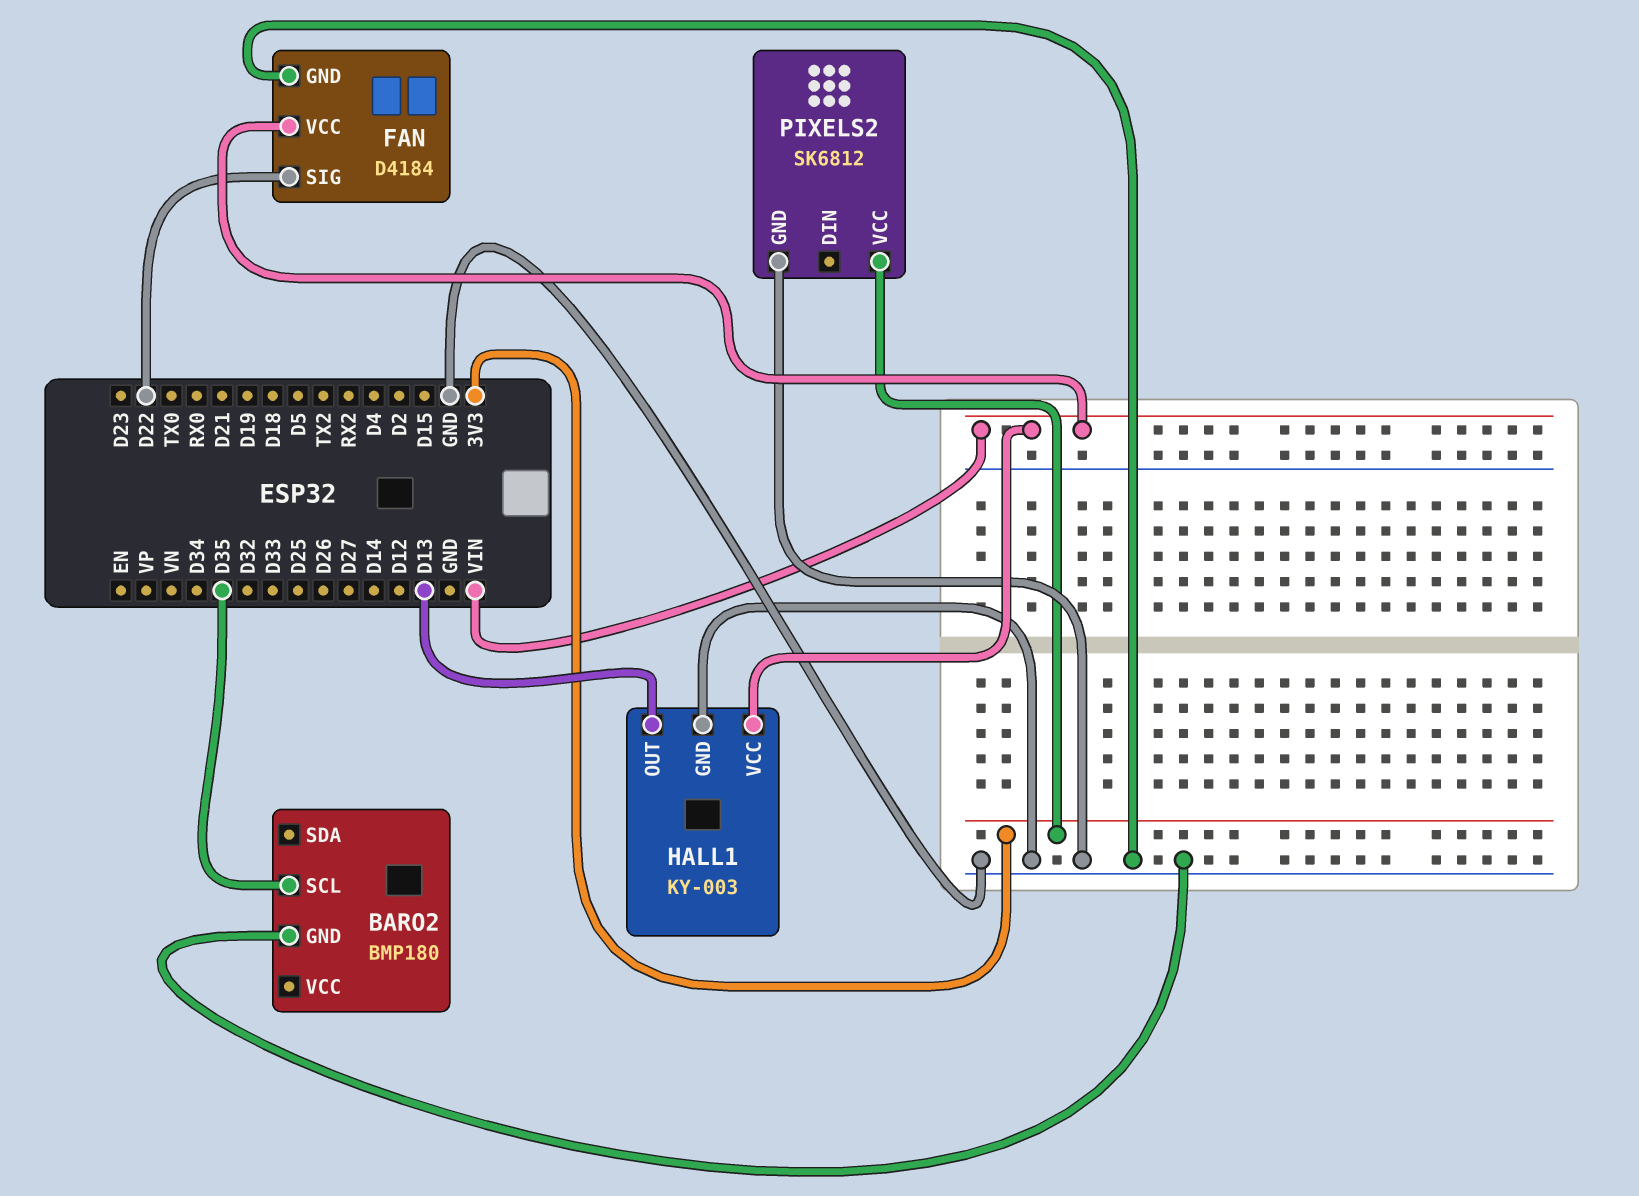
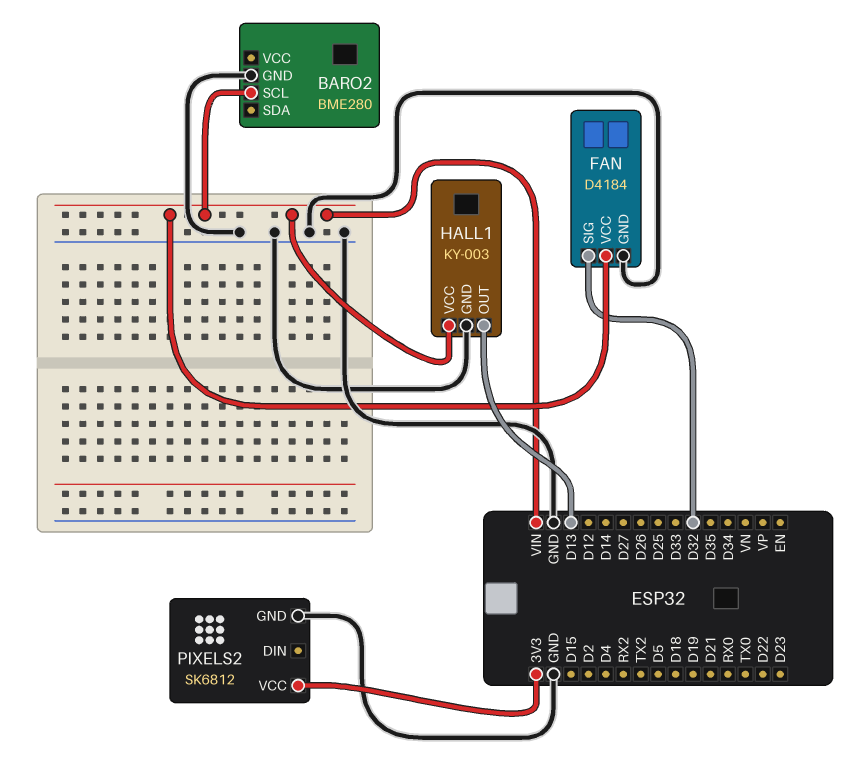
BARO2: BMP180 -> BME280
BARO2 pin SCL: D35 -> VIN
FAN pin SIG: D22 -> D32

